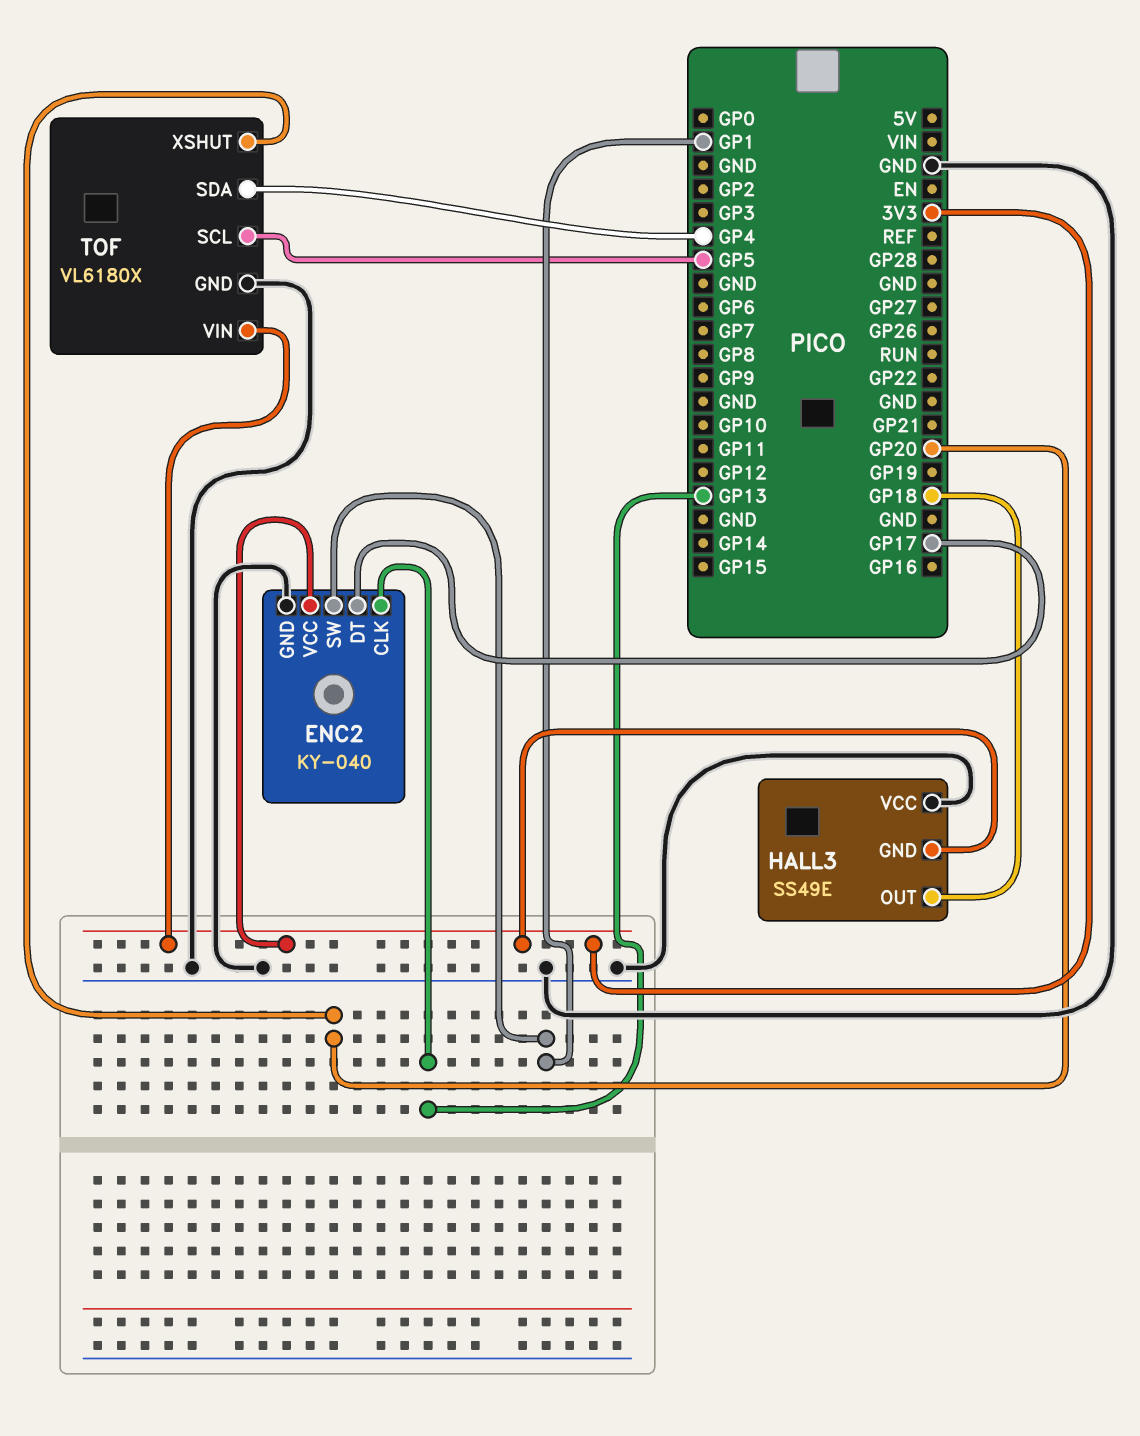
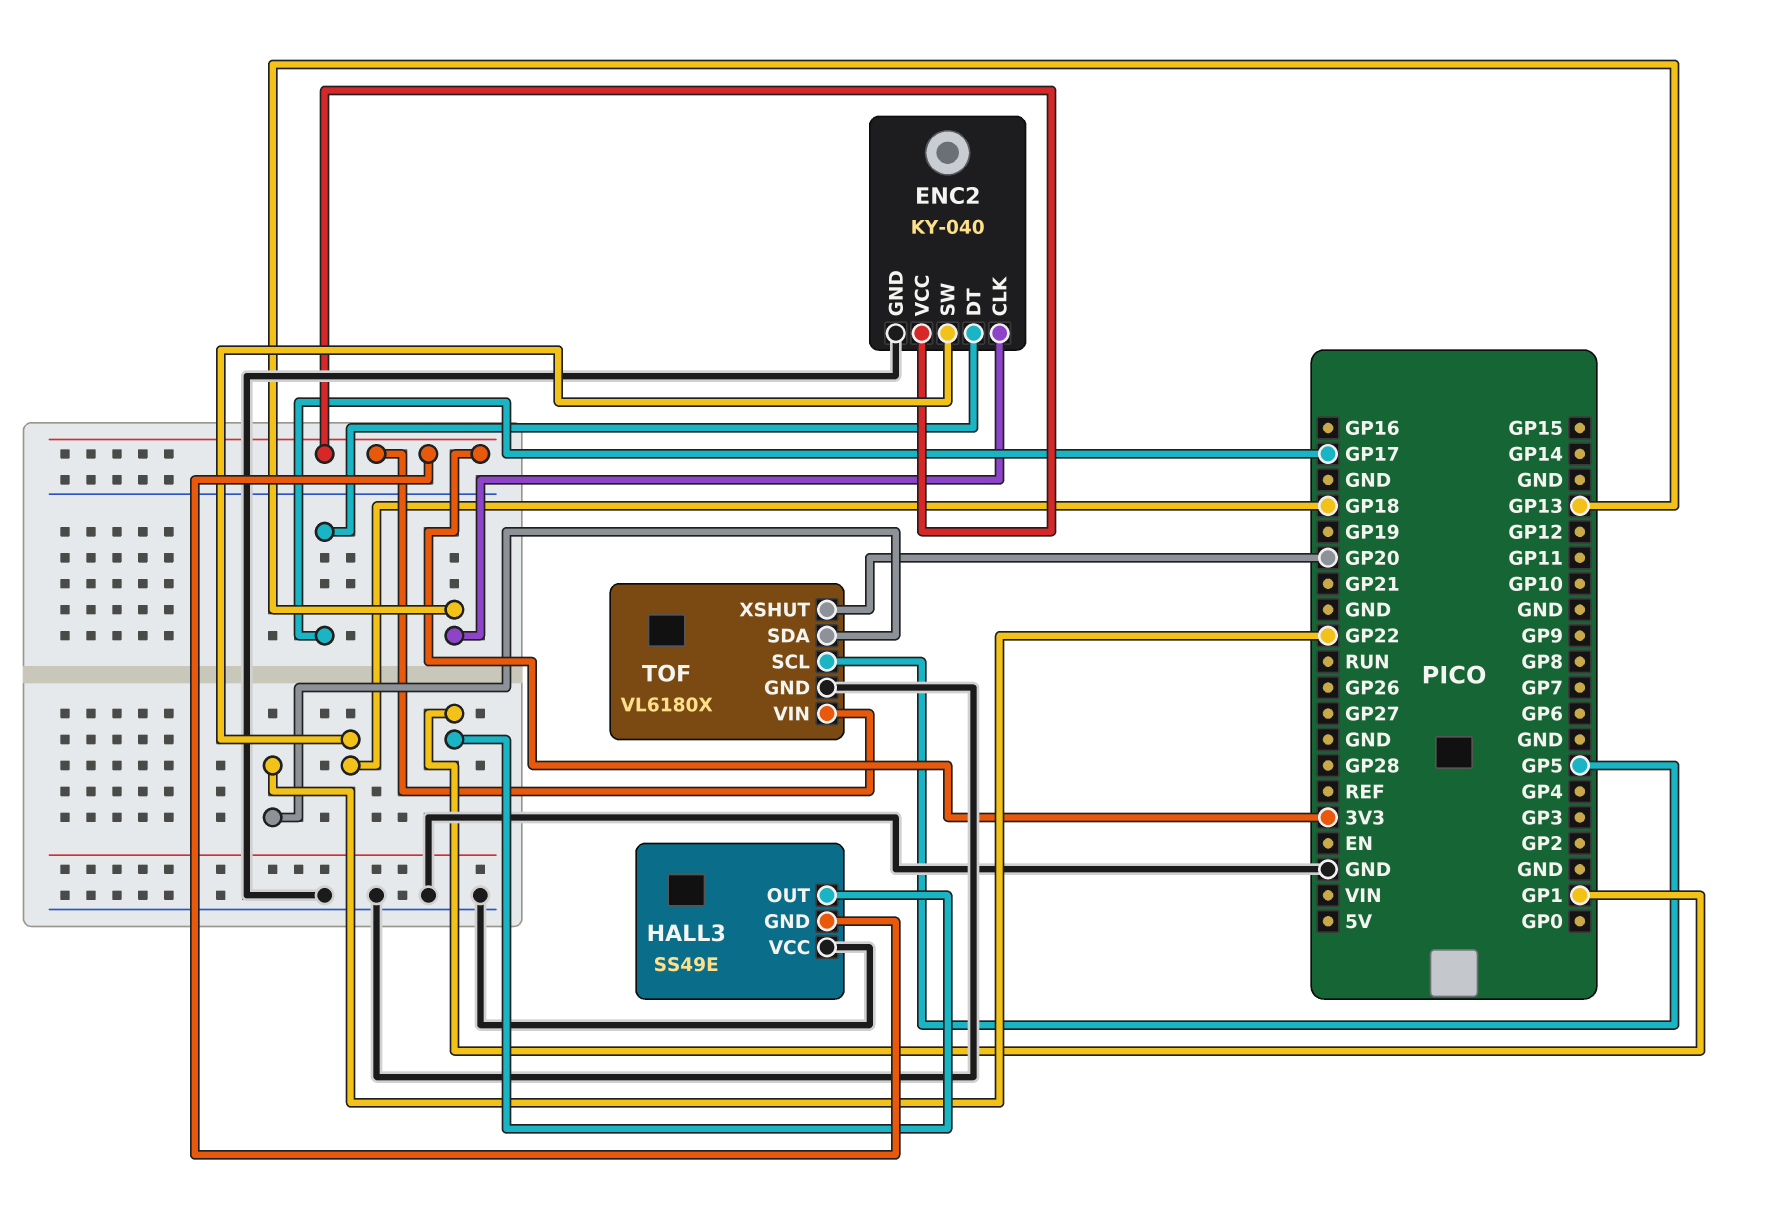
ENC2 pin SW: GP1 -> GP18
HALL3 pin OUT: GP18 -> GP1
TOF pin SDA: GP4 -> GP22

